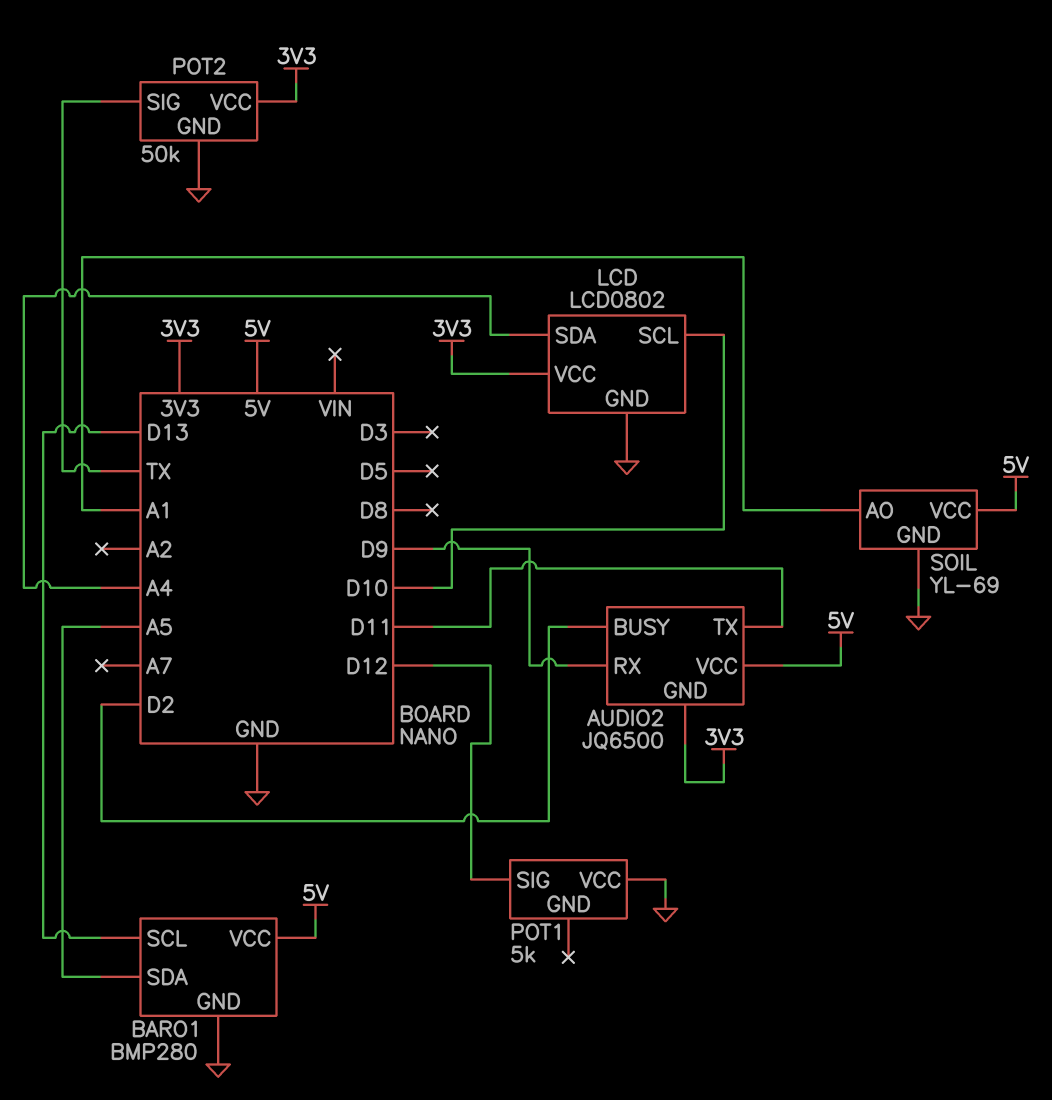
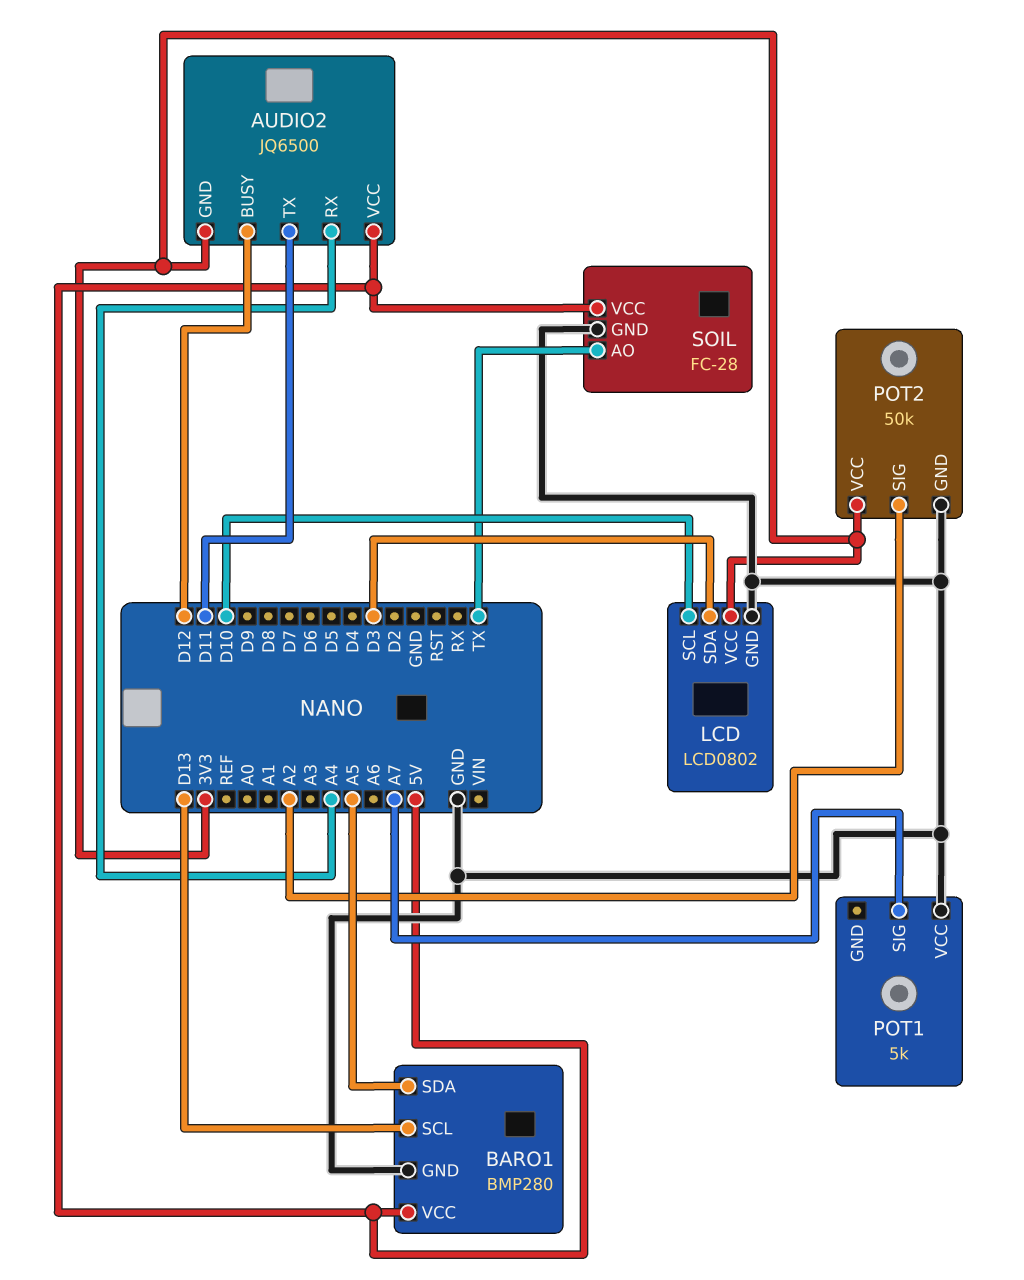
AUDIO2 pin BUSY: D2 -> D12
AUDIO2 pin RX: D9 -> A4
LCD pin SDA: A4 -> D3
POT1 pin SIG: D12 -> A7
POT2 pin SIG: TX -> A2
SOIL: YL-69 -> FC-28
SOIL pin AO: A1 -> TX

